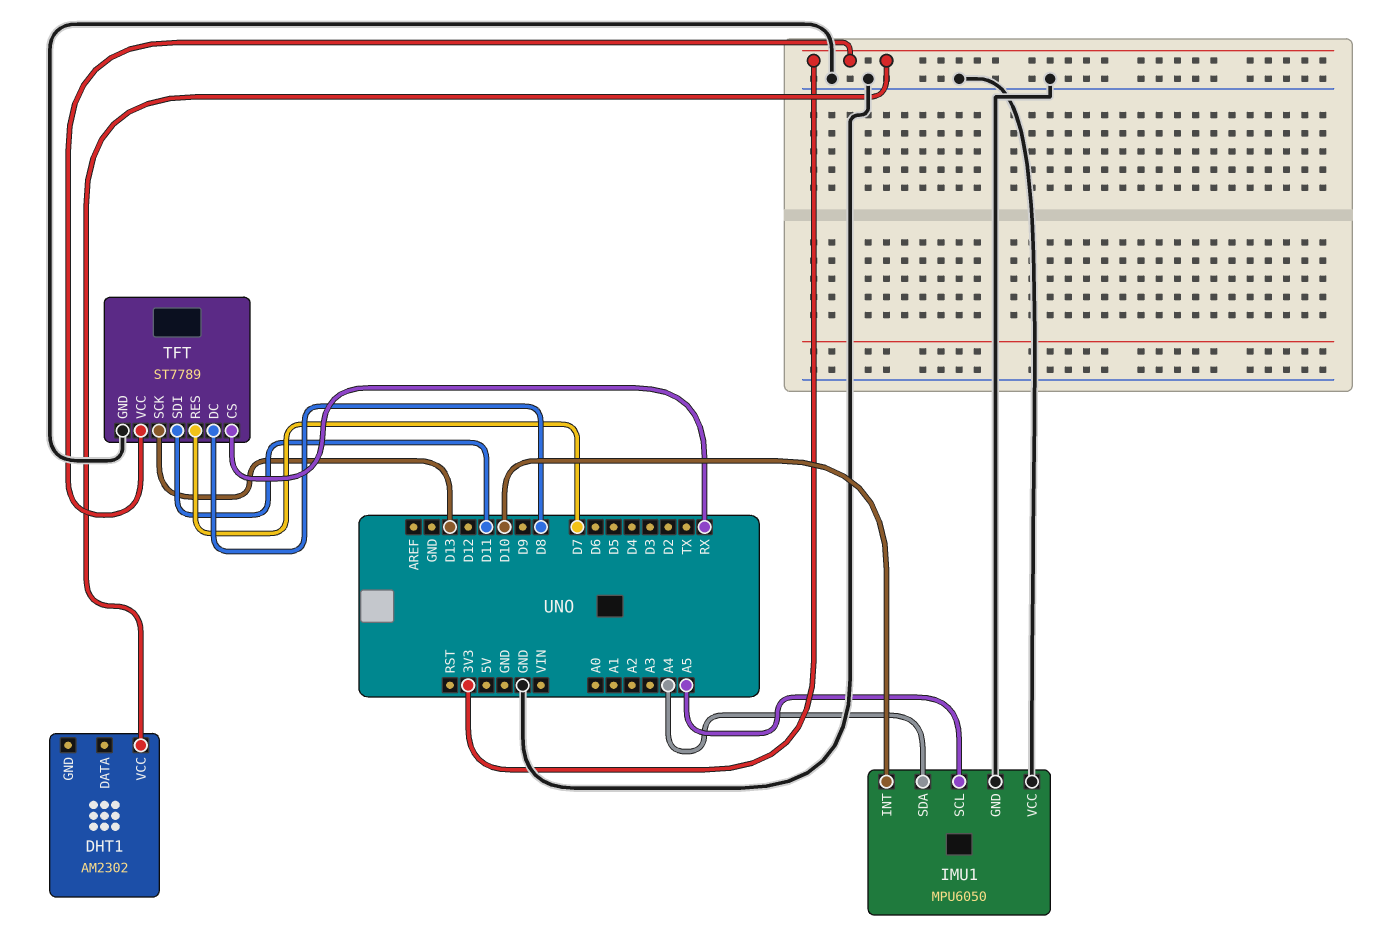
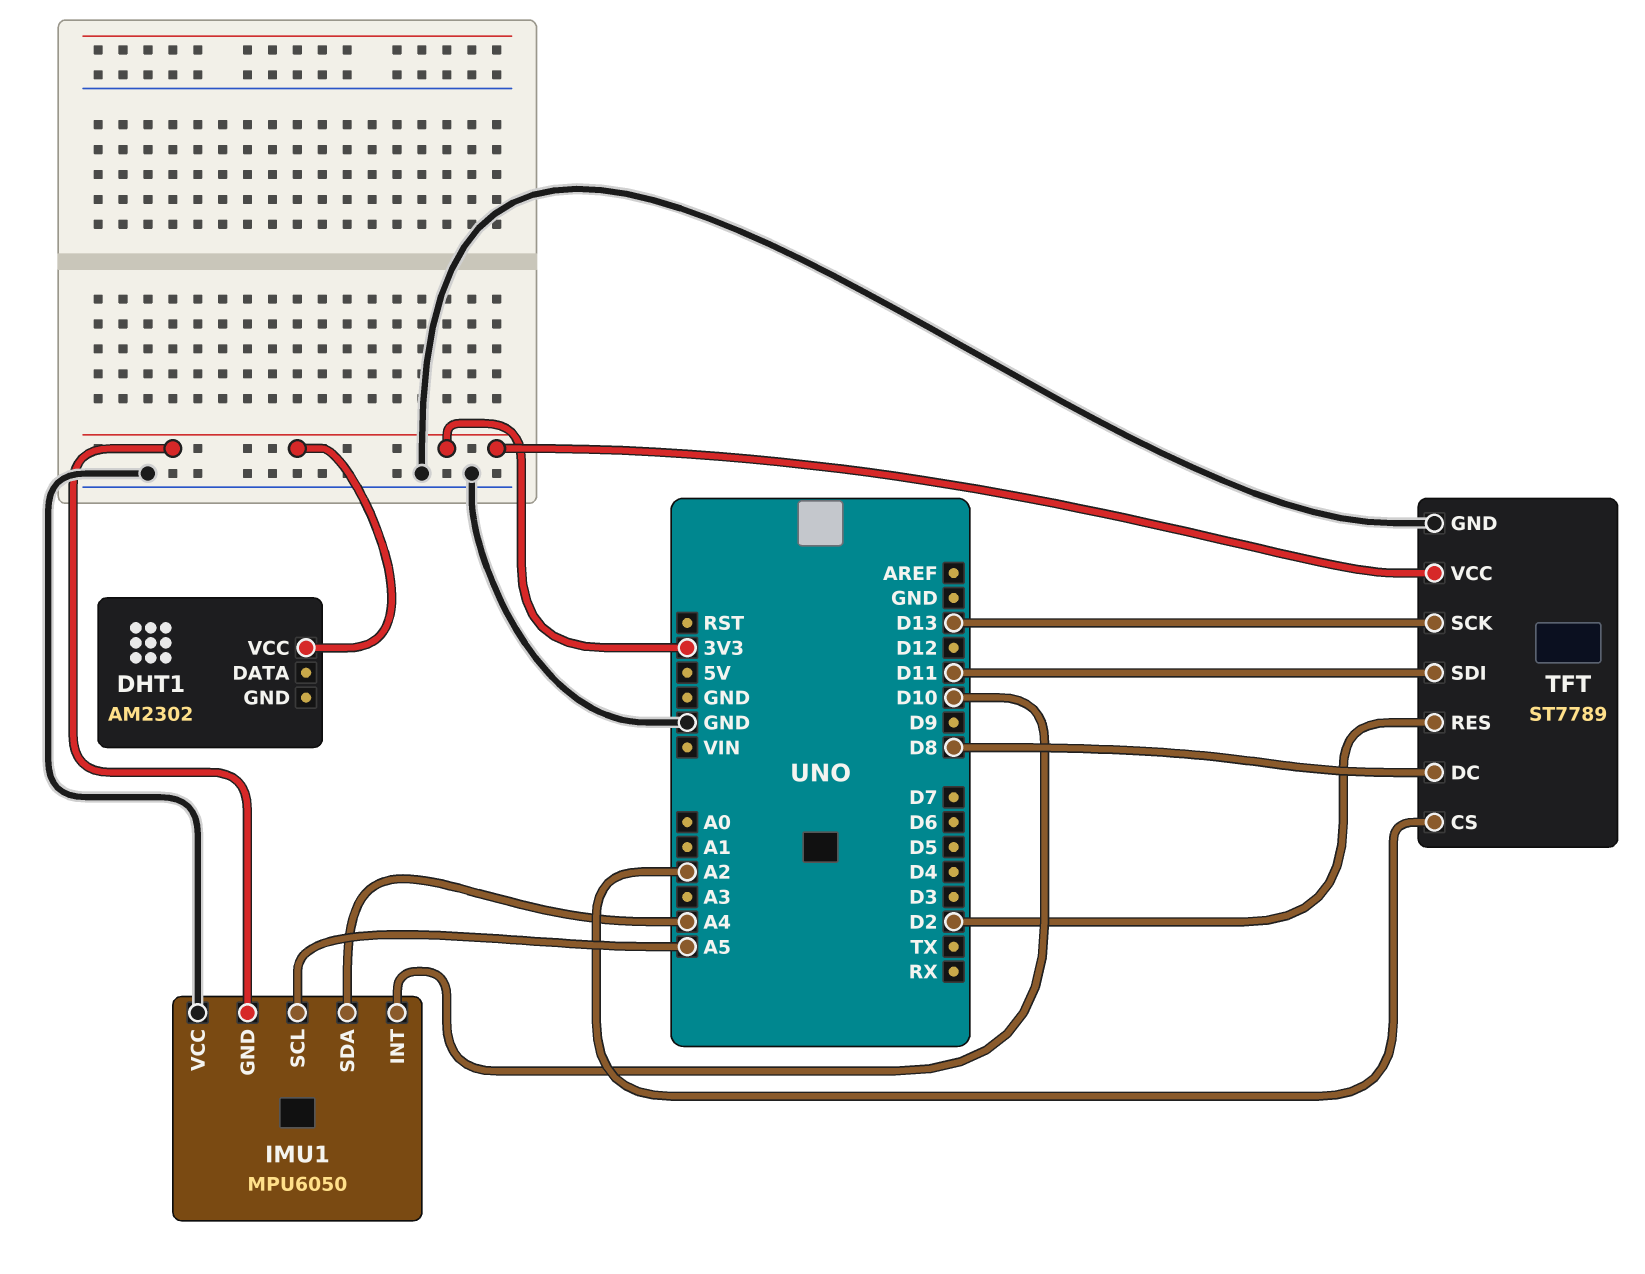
IMU1 pin GND: GND -> 3V3
TFT pin CS: RX -> A2
TFT pin RES: D7 -> D2

